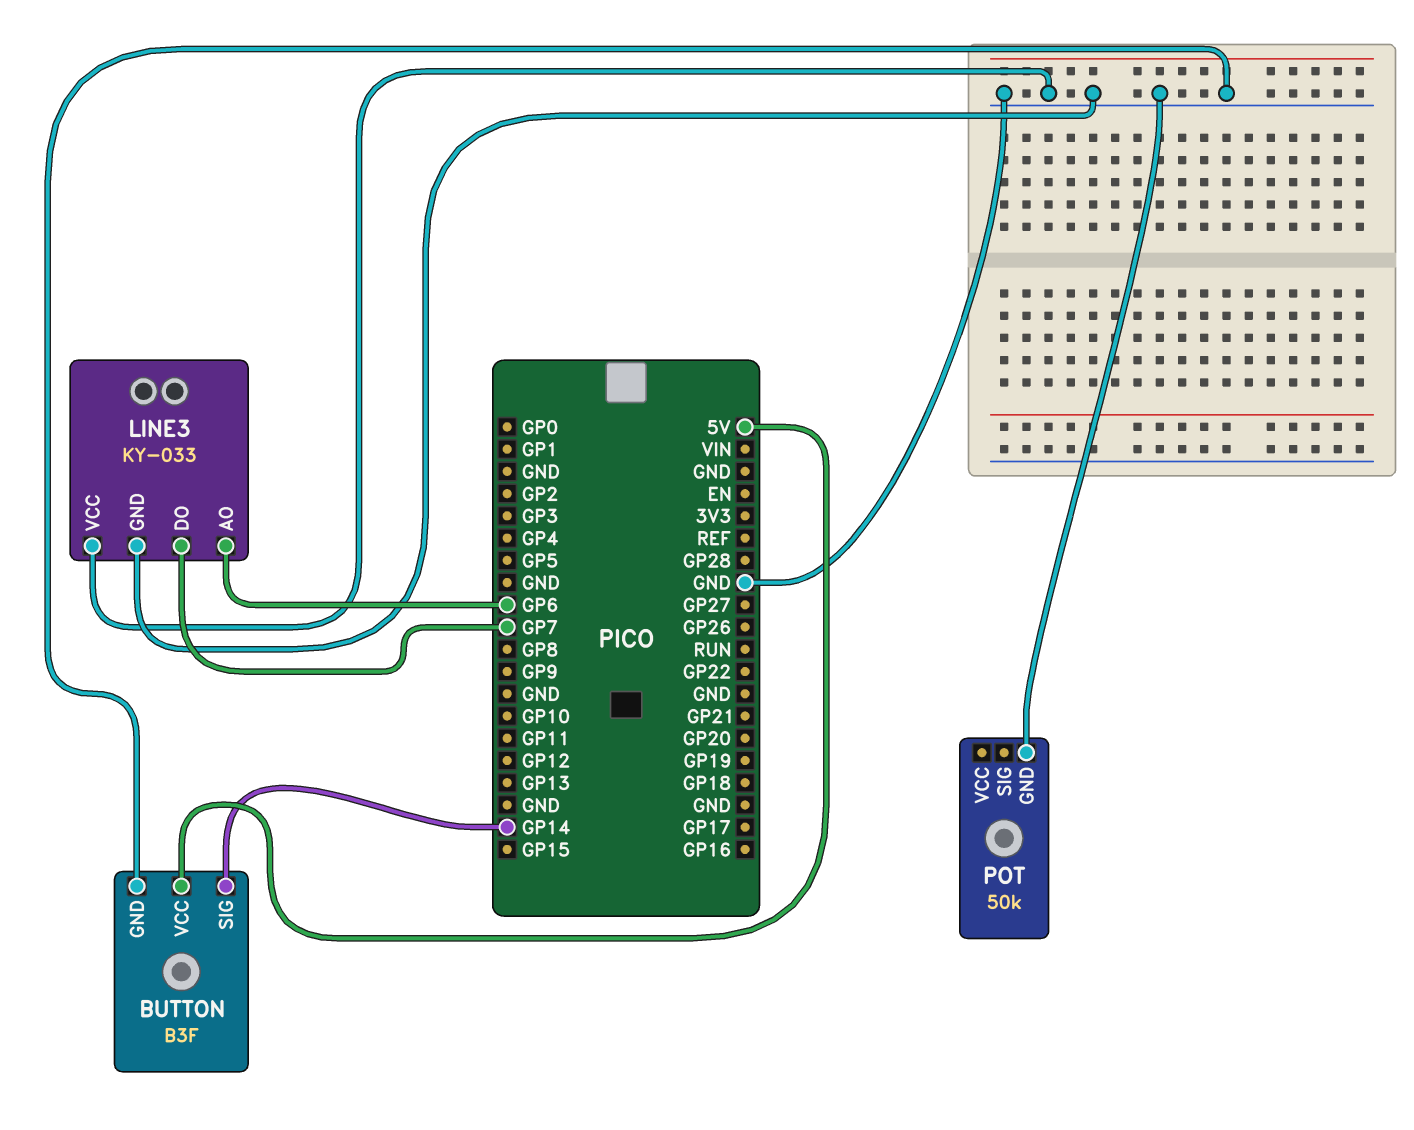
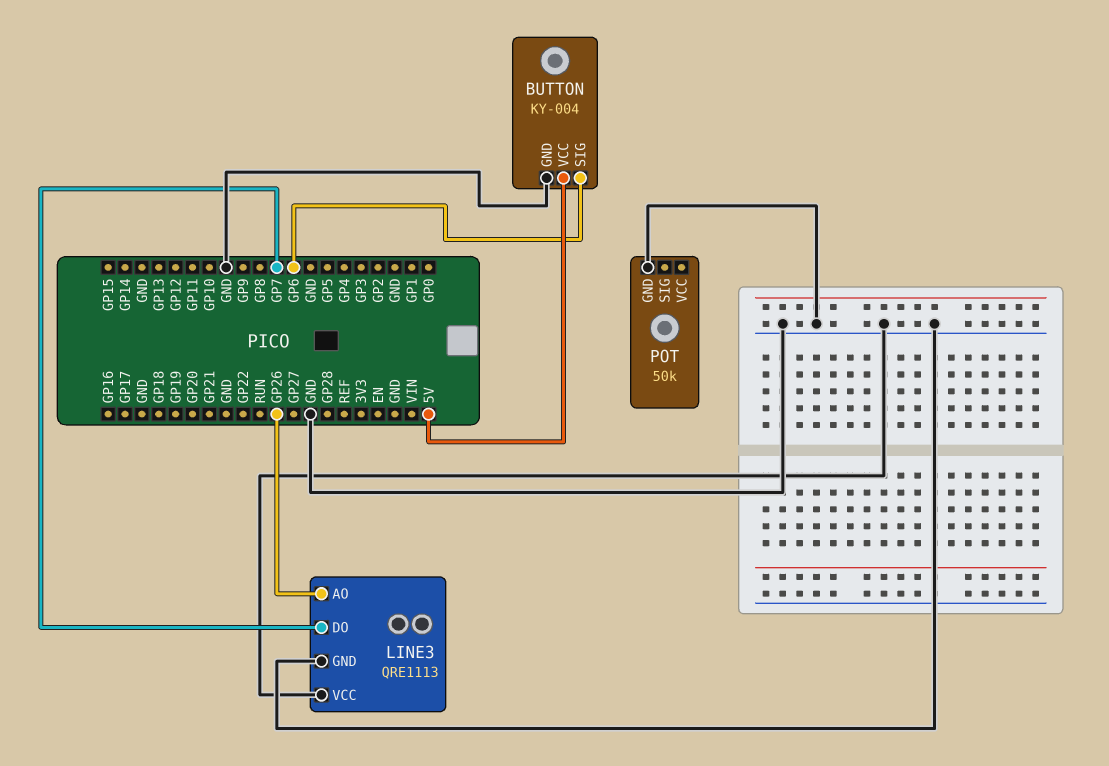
BUTTON: B3F -> KY-004
BUTTON pin SIG: GP14 -> GP6
LINE3: KY-033 -> QRE1113
LINE3 pin AO: GP6 -> GP26

